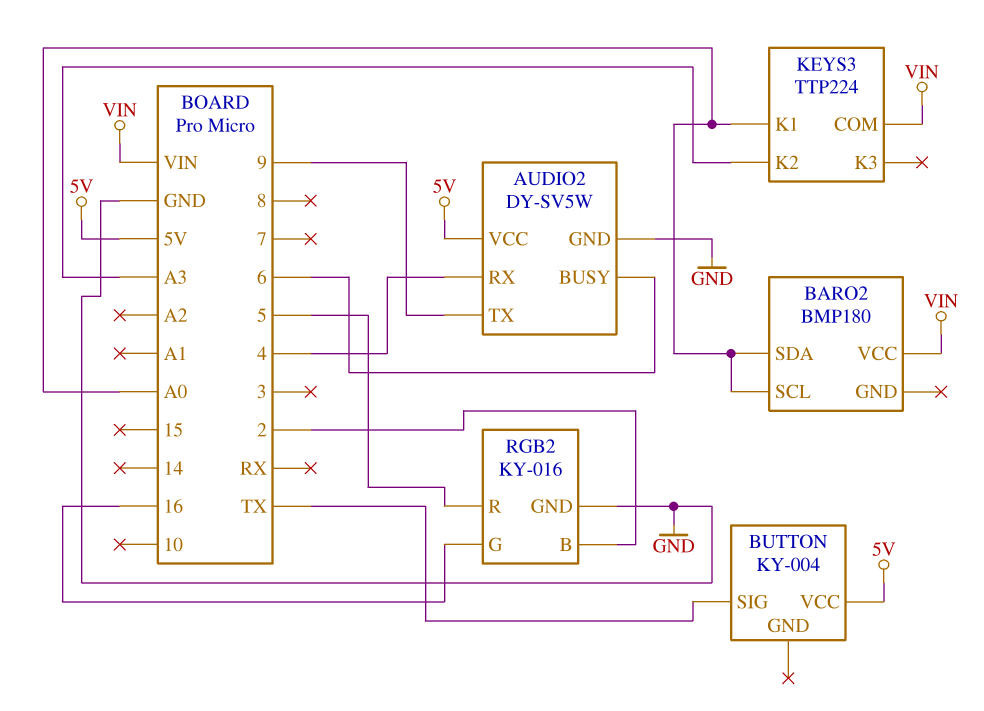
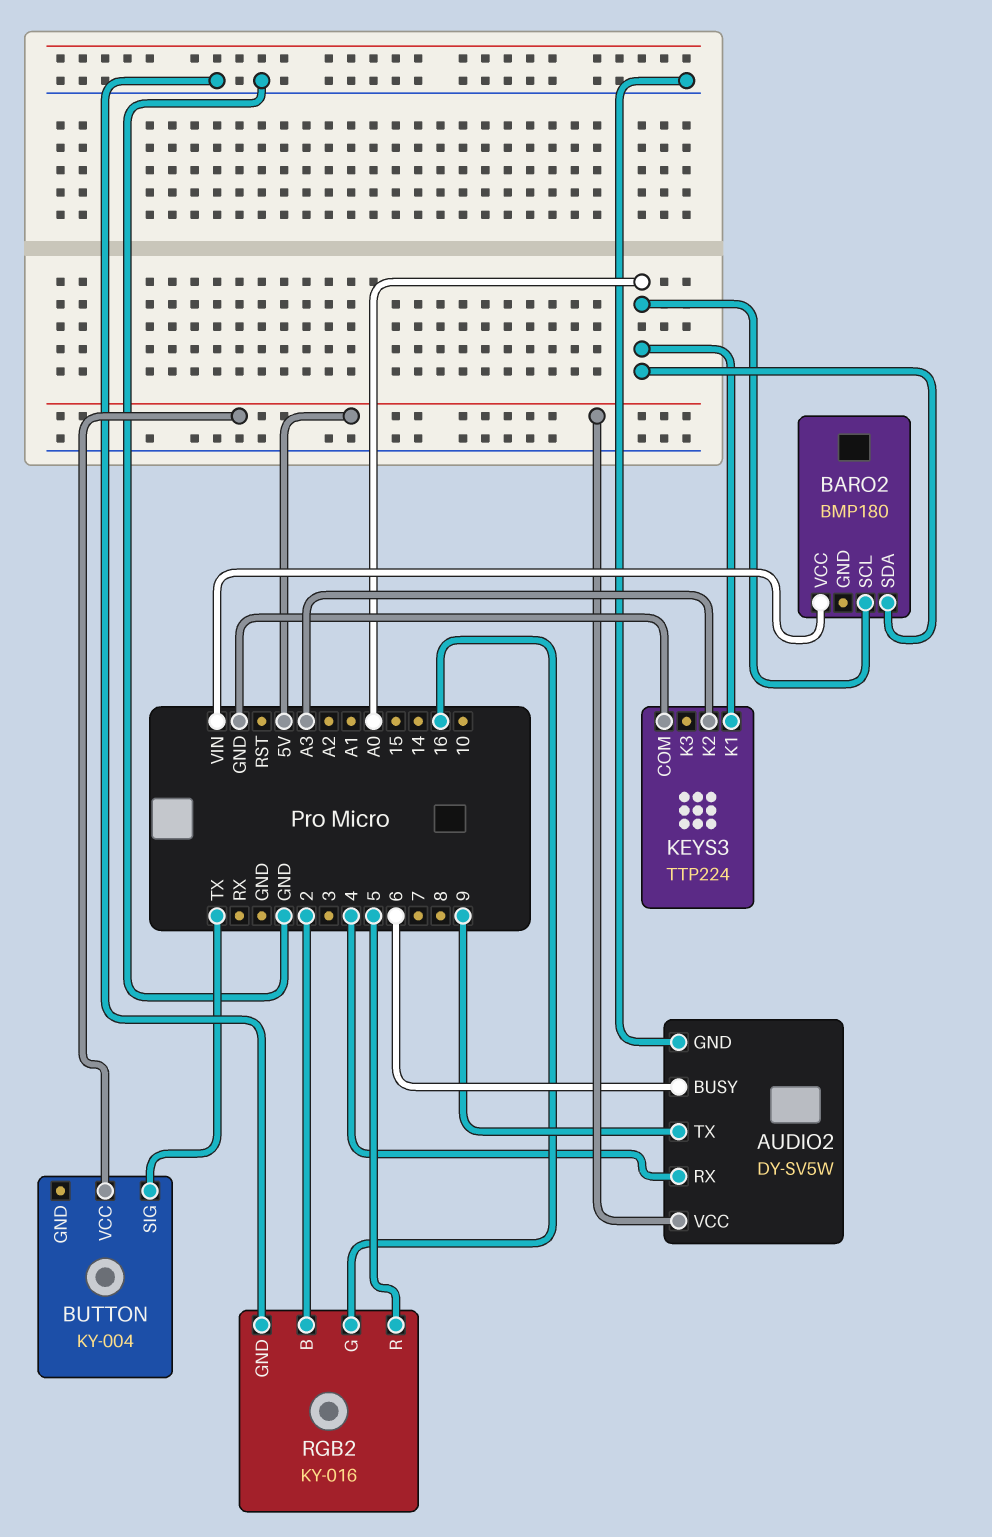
KEYS3 pin COM: VIN -> GND

